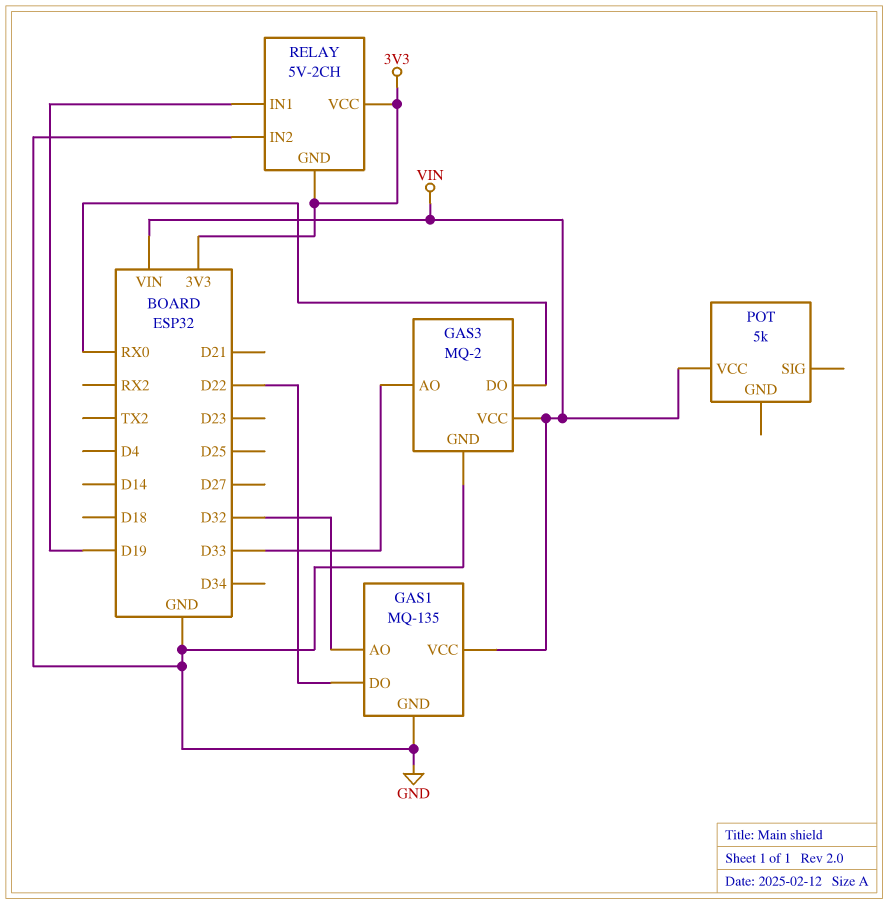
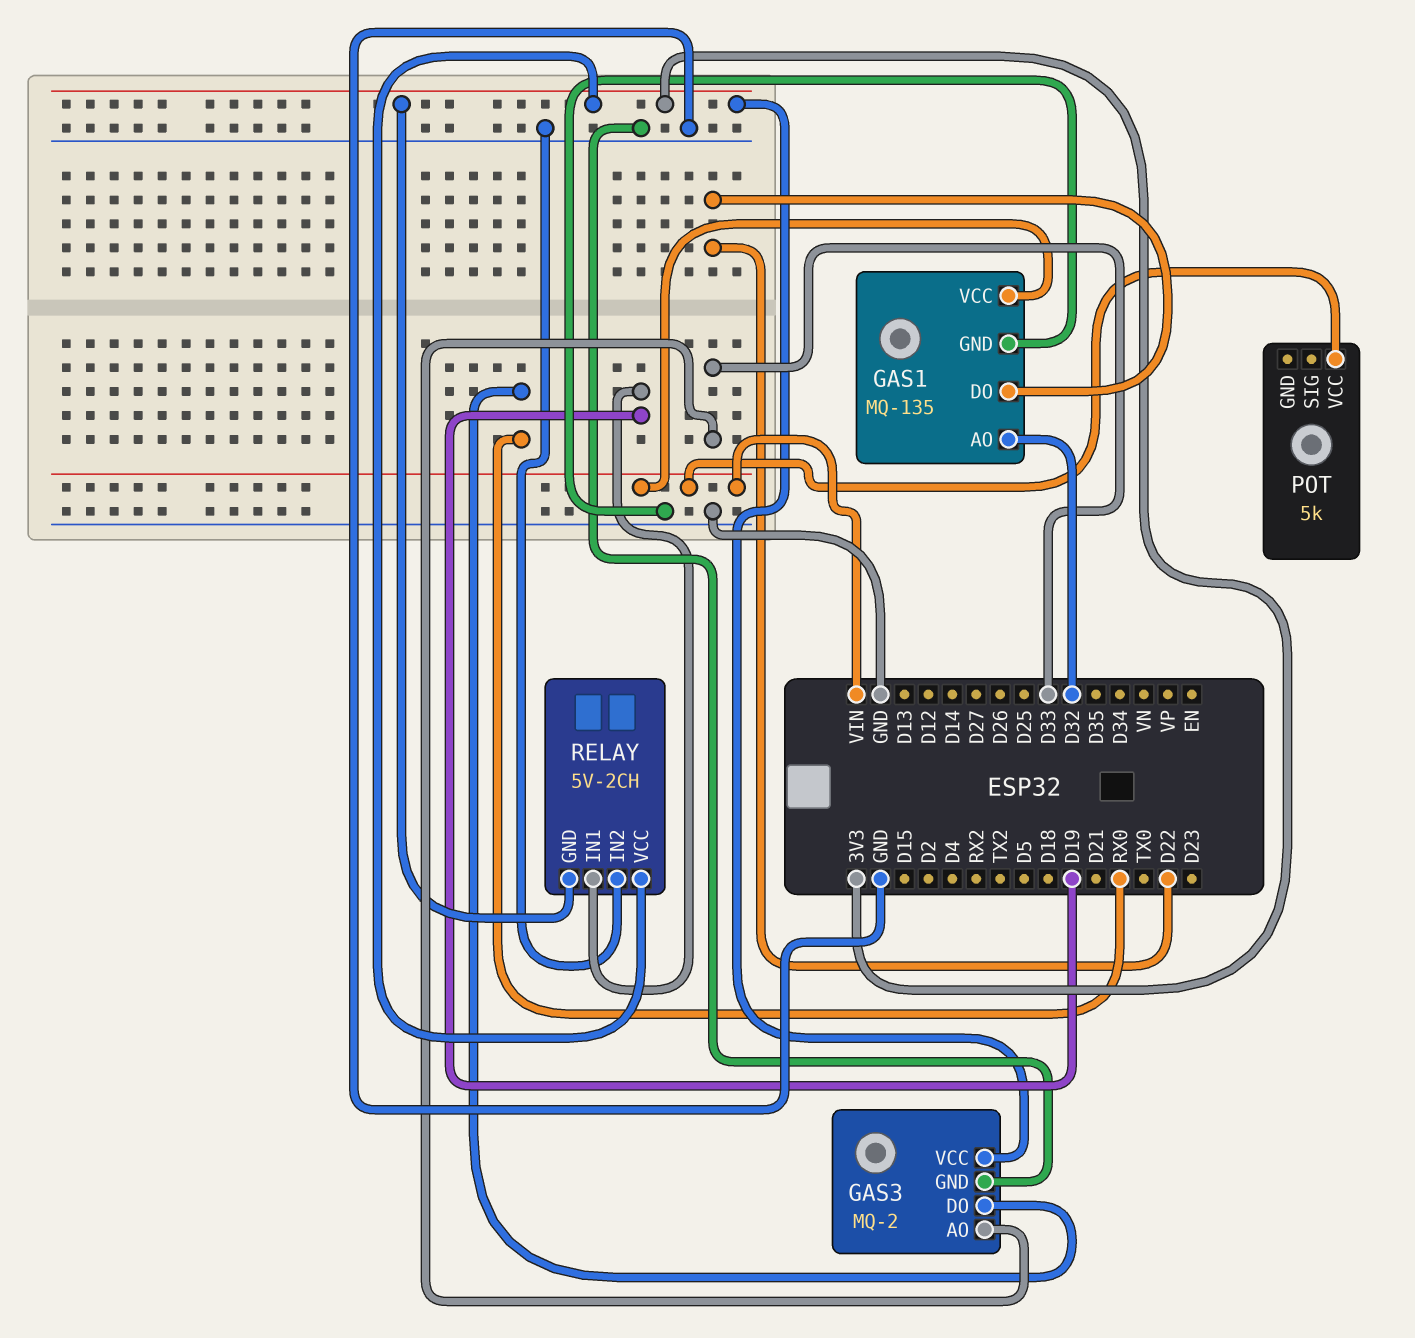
GAS3 pin VCC: VIN -> 3V3

